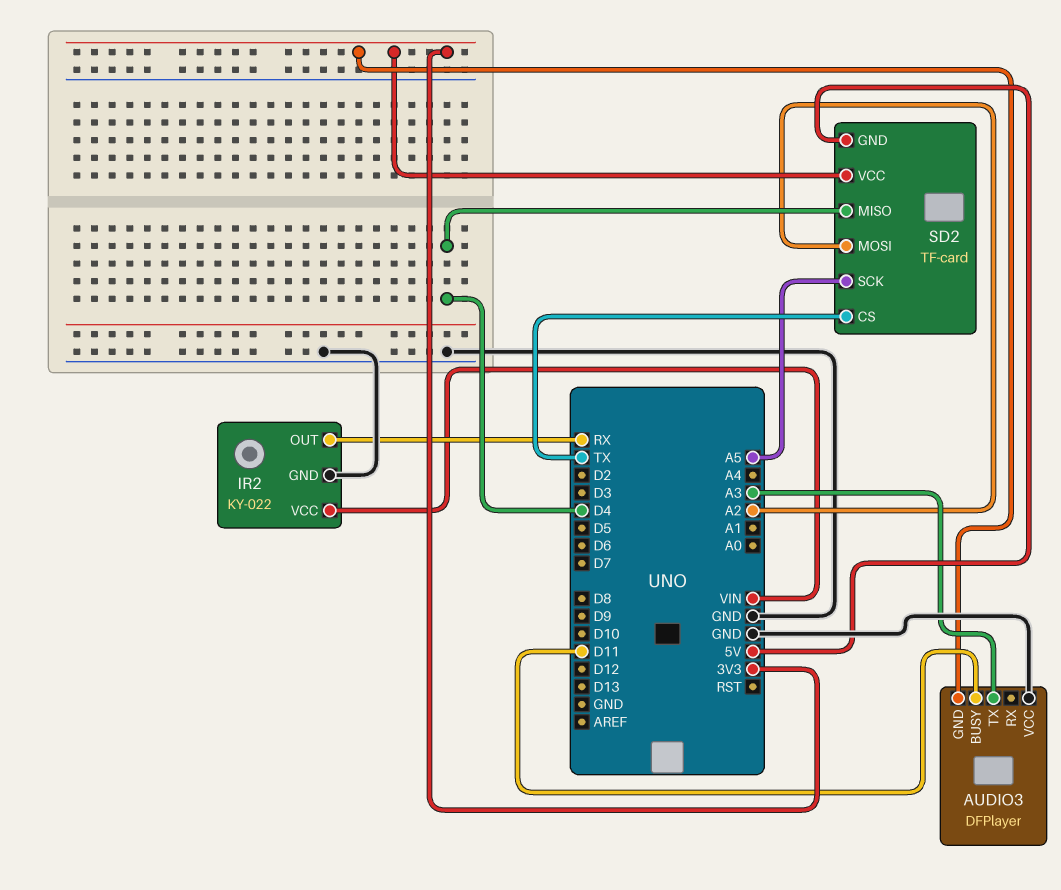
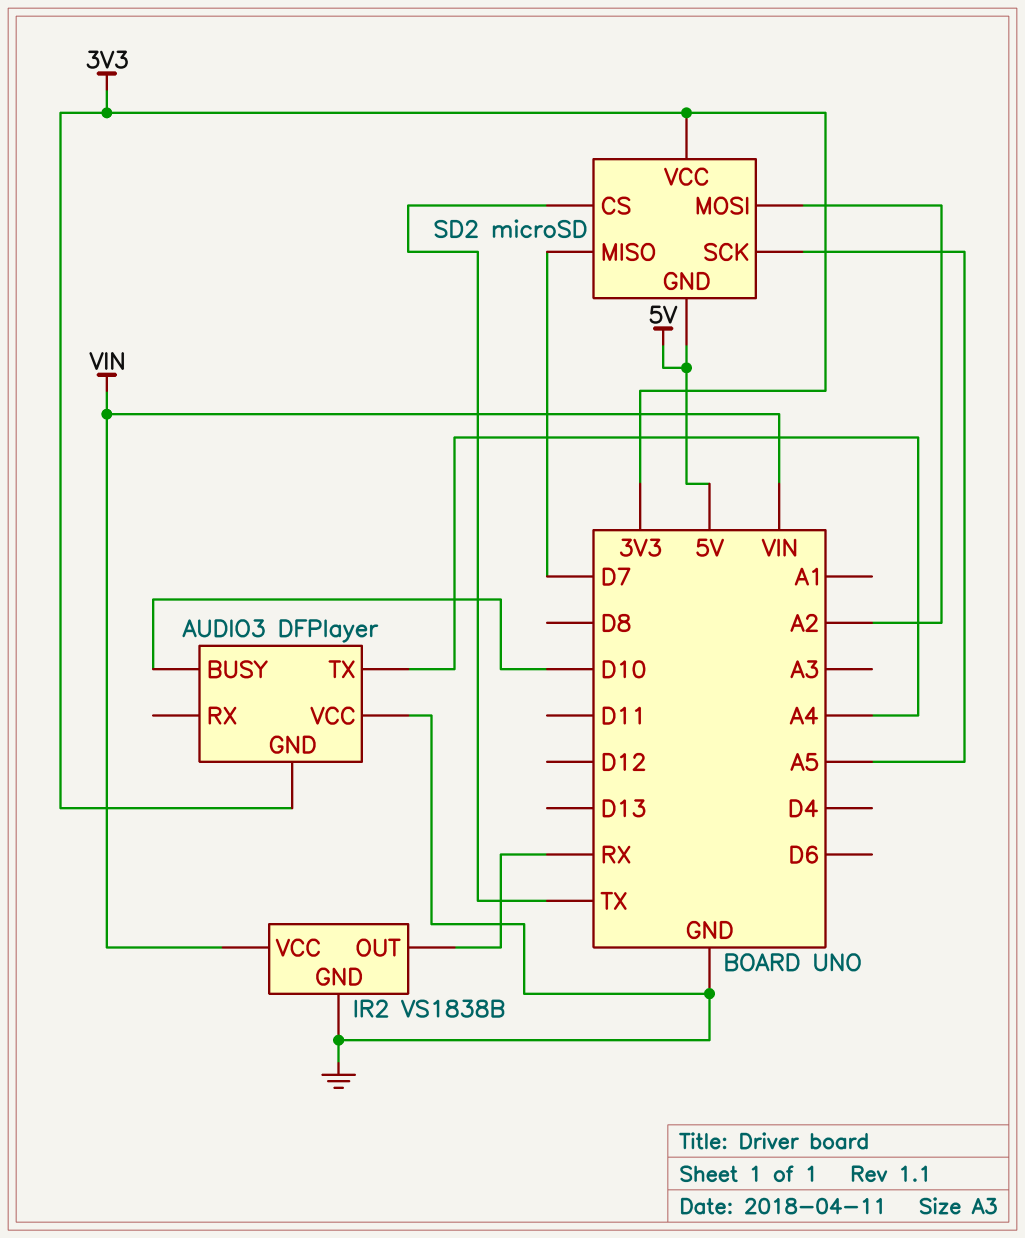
AUDIO3 pin BUSY: D11 -> D10
AUDIO3 pin TX: A3 -> A4
IR2: KY-022 -> VS1838B
SD2: TF-card -> microSD
SD2 pin MISO: D4 -> D7

